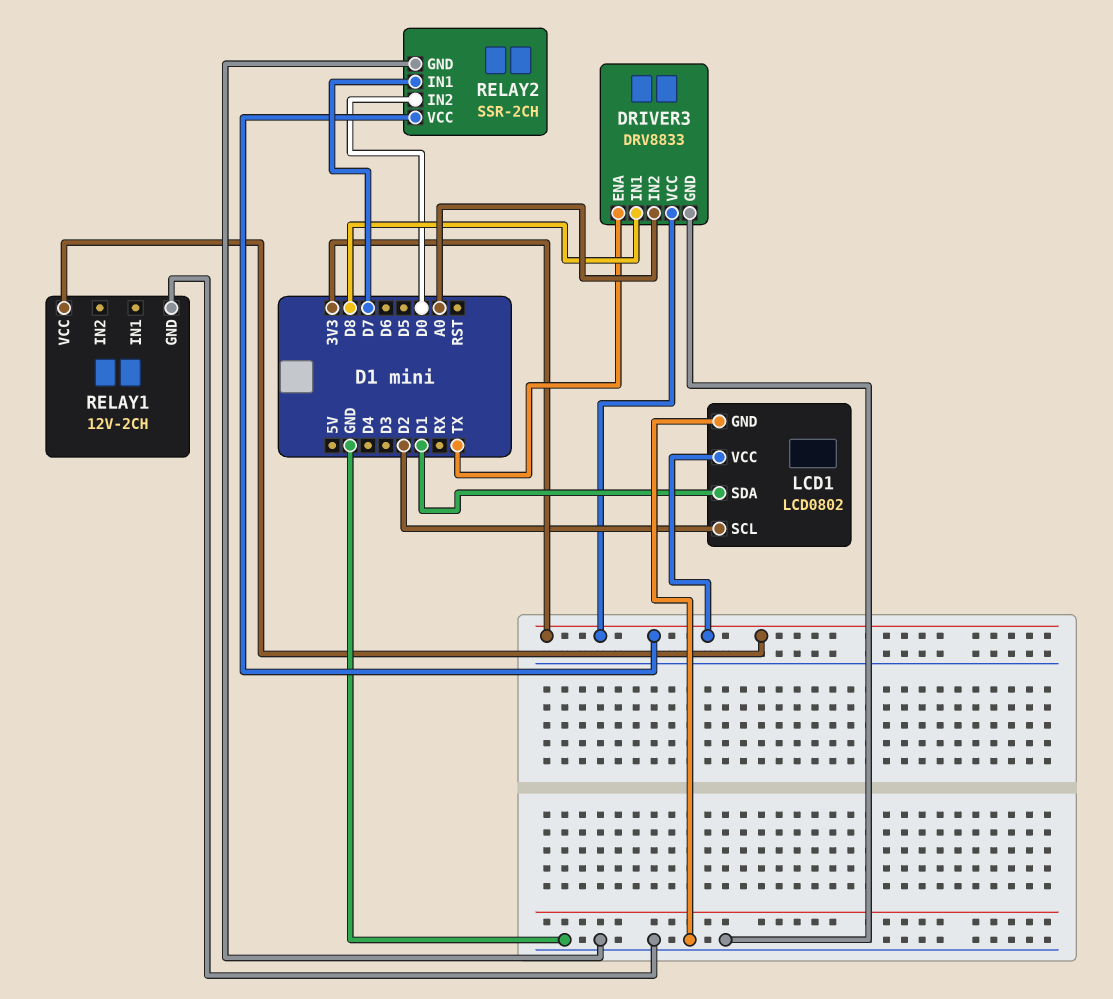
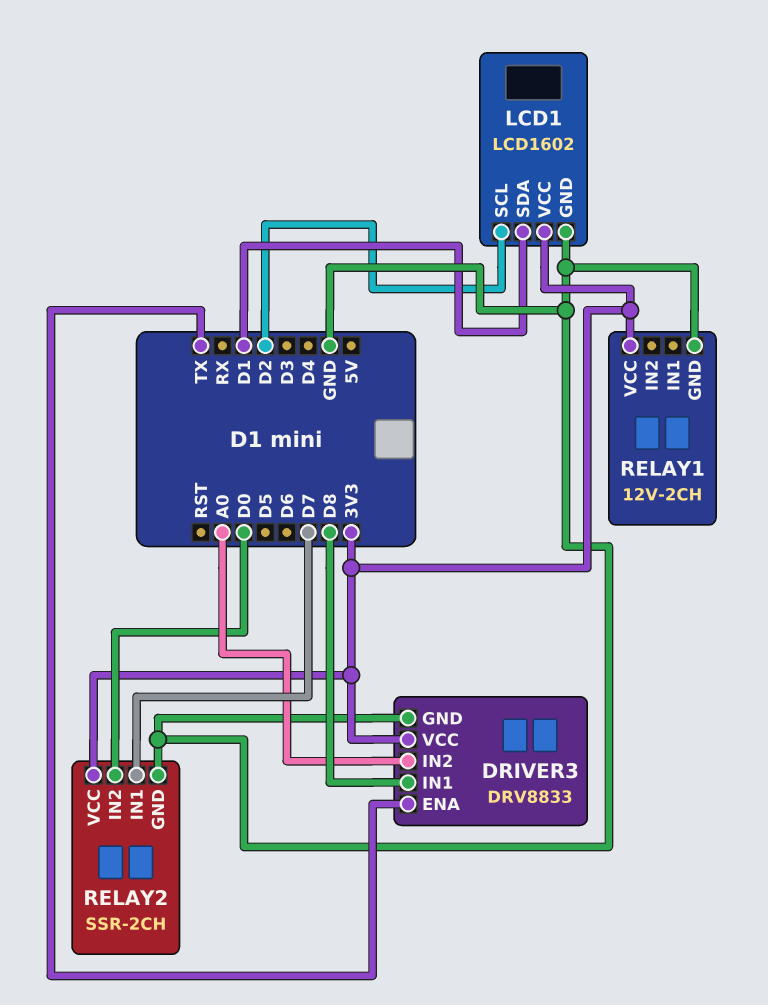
LCD1: LCD0802 -> LCD1602

